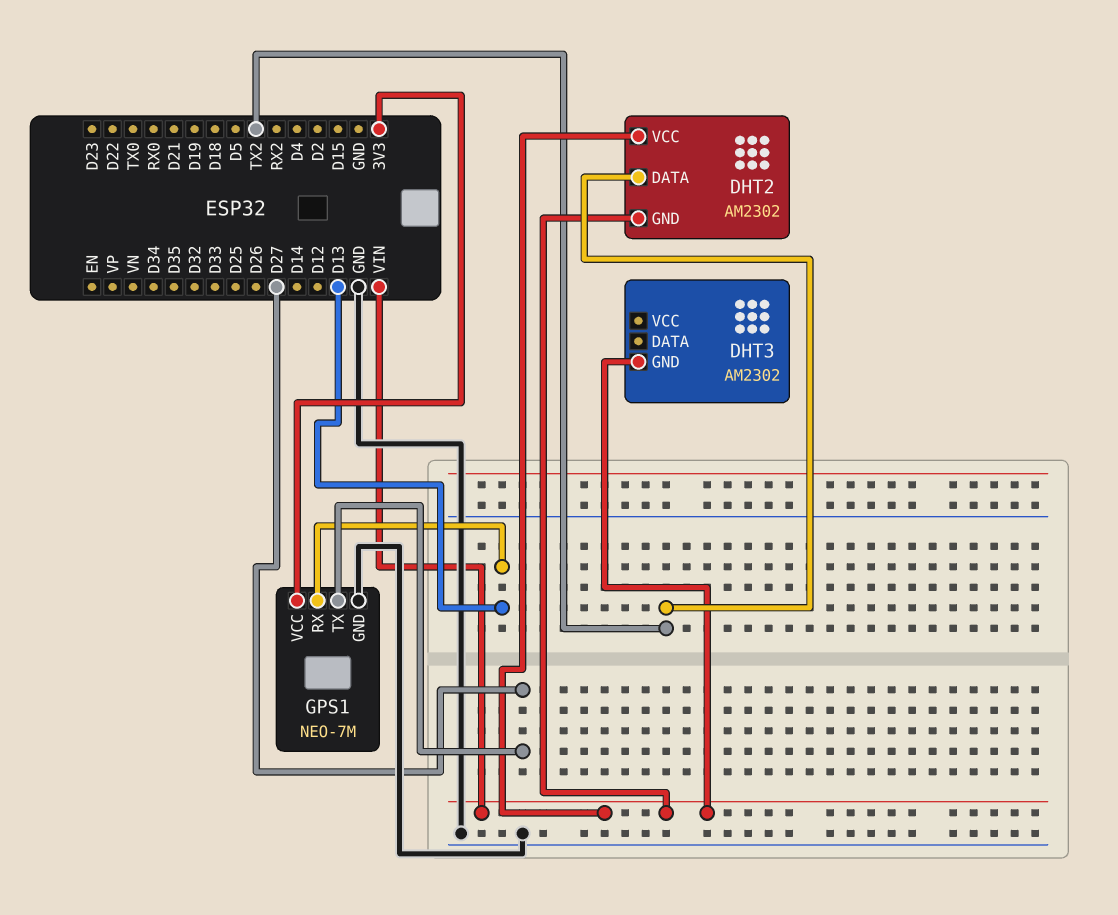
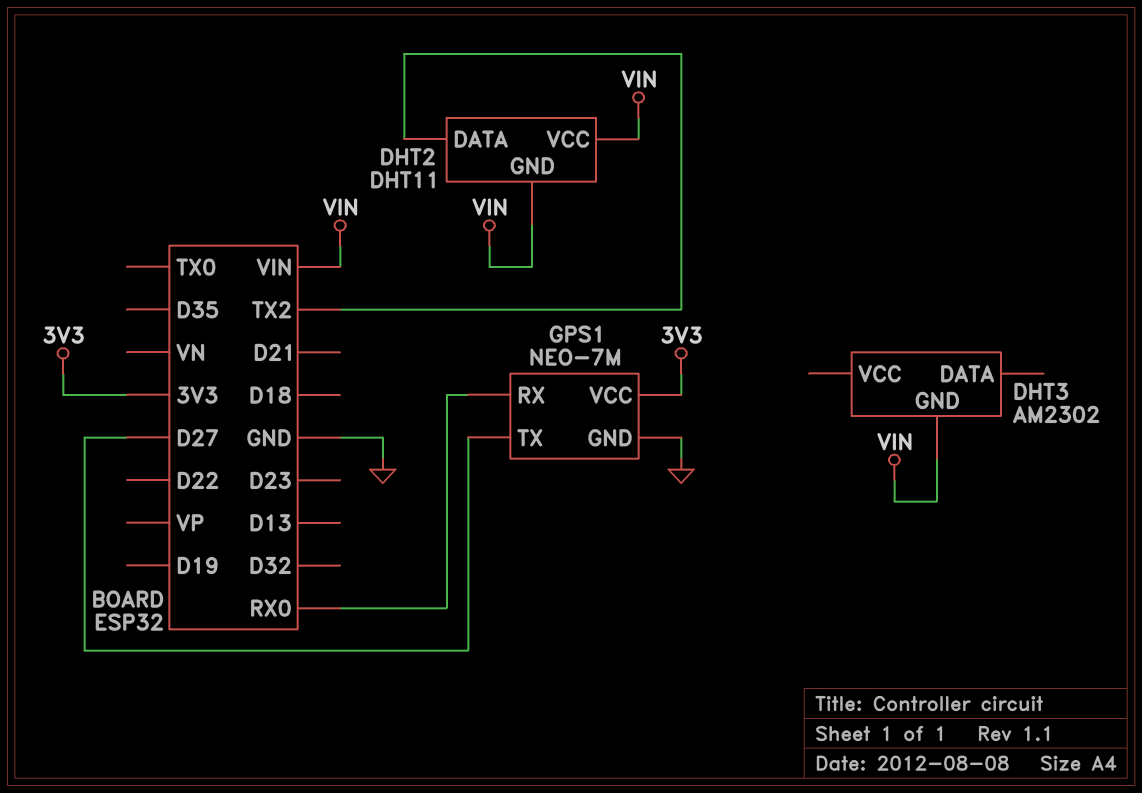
DHT2: AM2302 -> DHT11
GPS1 pin RX: D13 -> RX0

